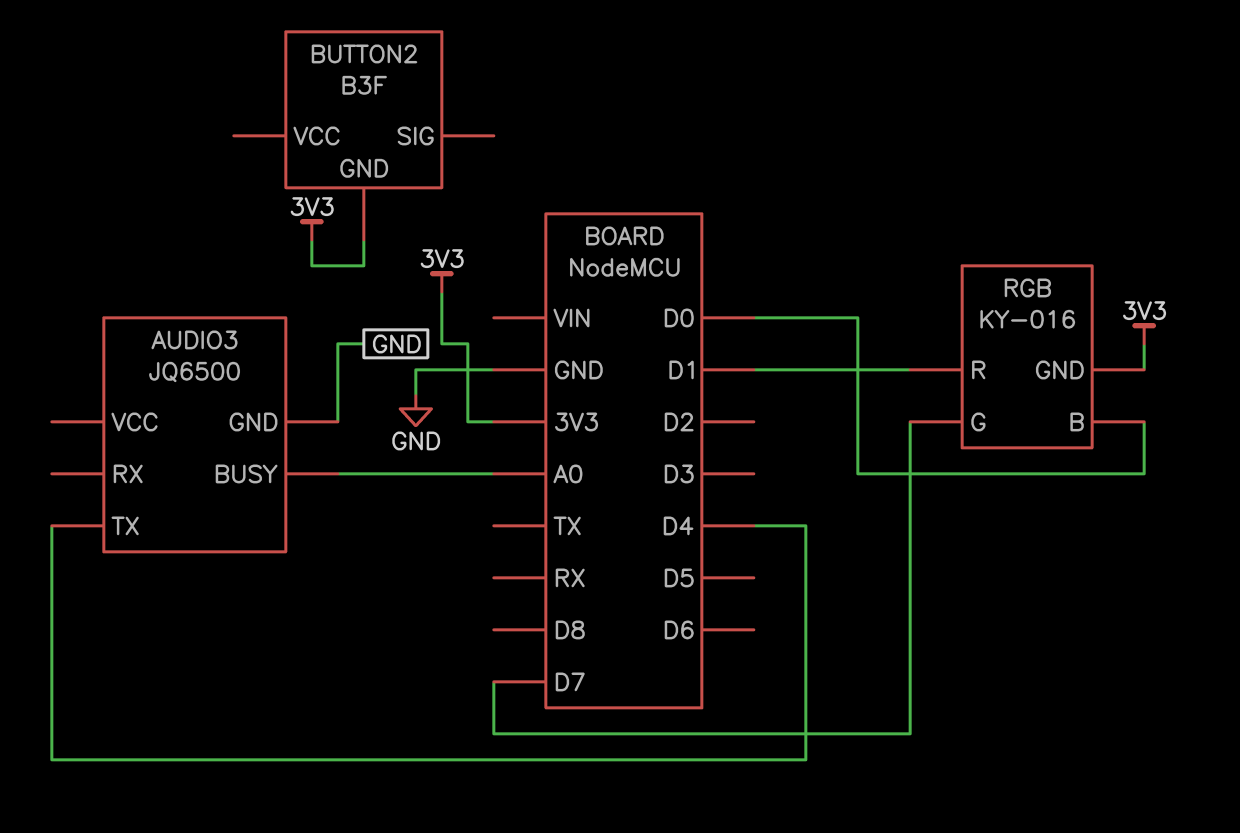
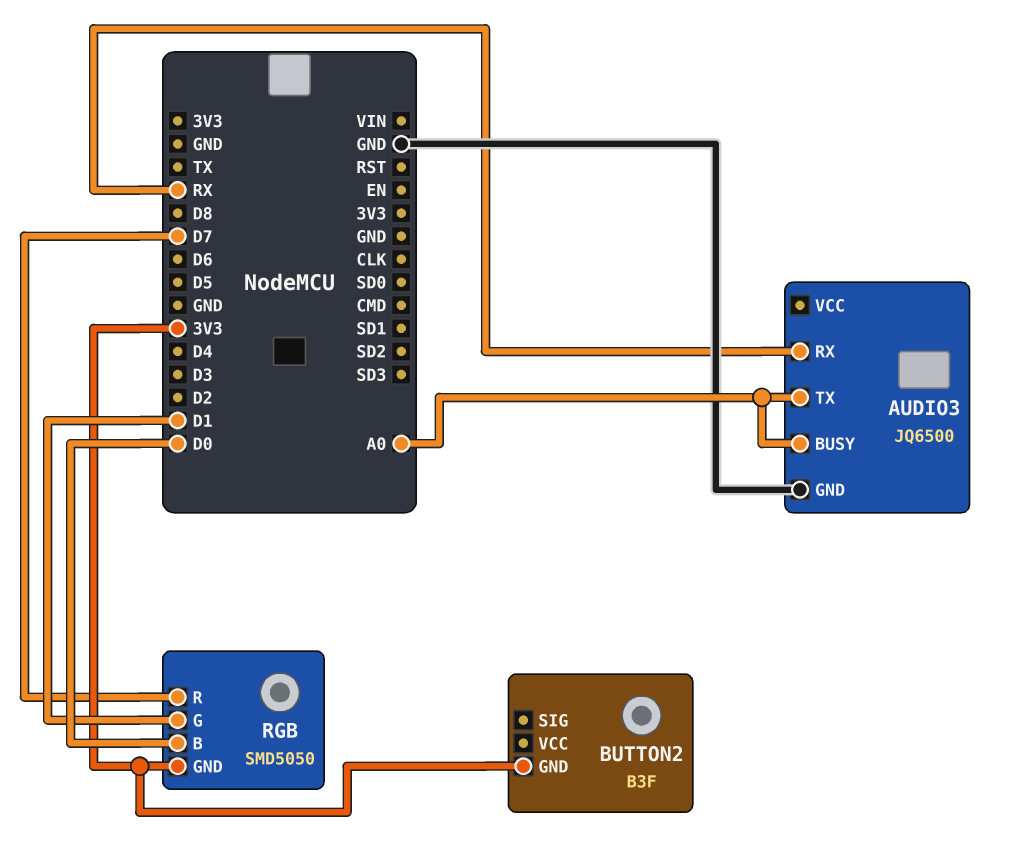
AUDIO3 pin RX: none -> RX
AUDIO3 pin TX: D4 -> A0
RGB: KY-016 -> SMD5050
RGB pin G: D7 -> D1
RGB pin R: D1 -> D7

